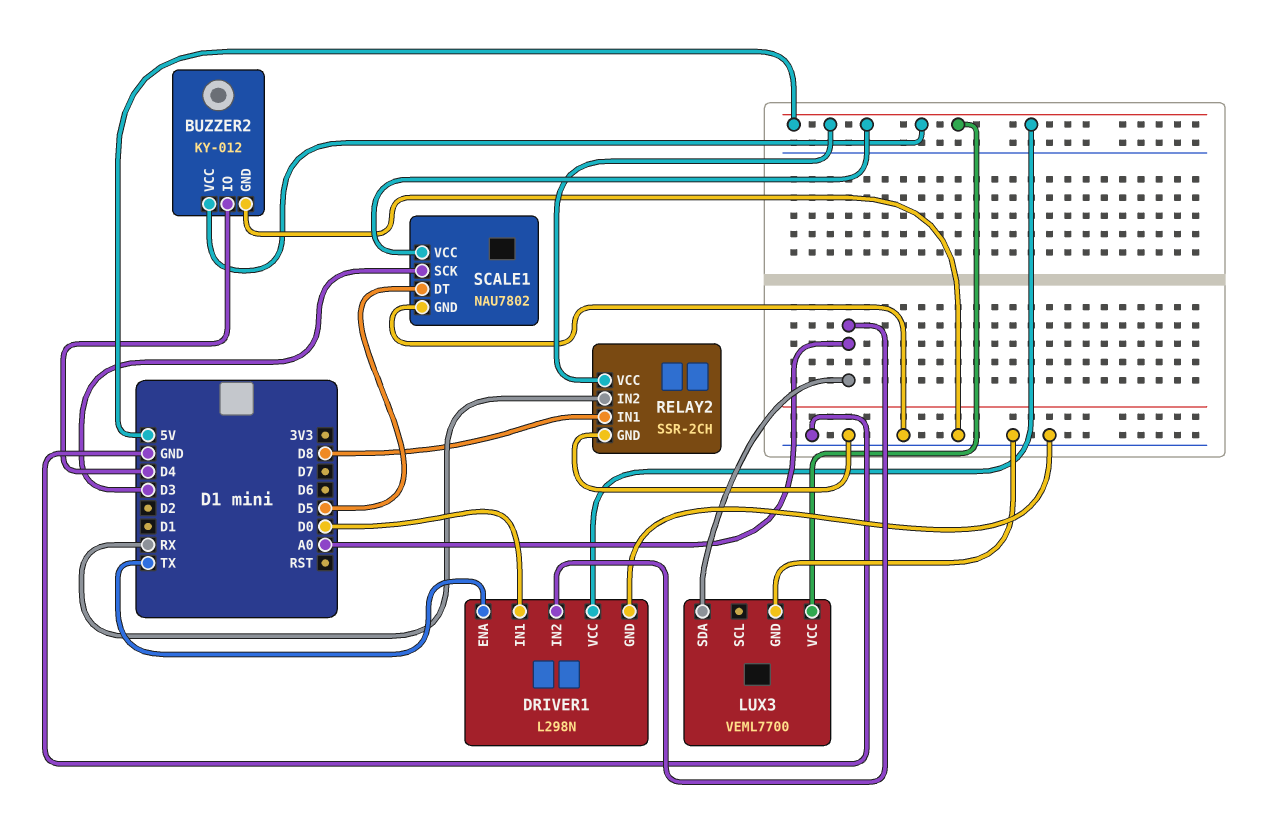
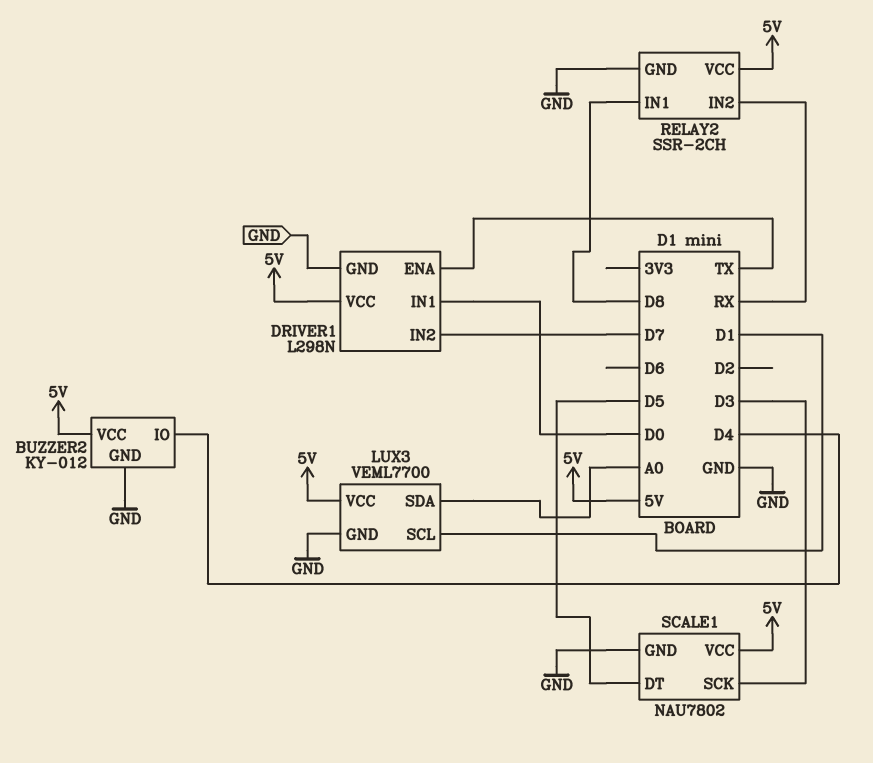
DRIVER1 pin IN2: A0 -> D7
LUX3 pin SCL: none -> D1

